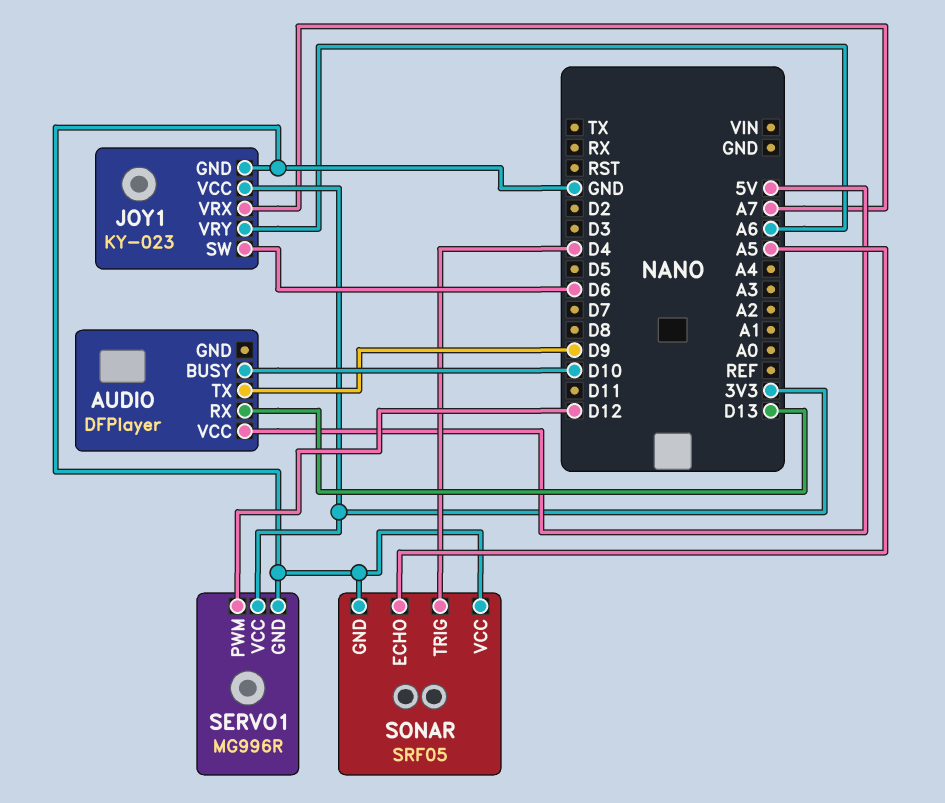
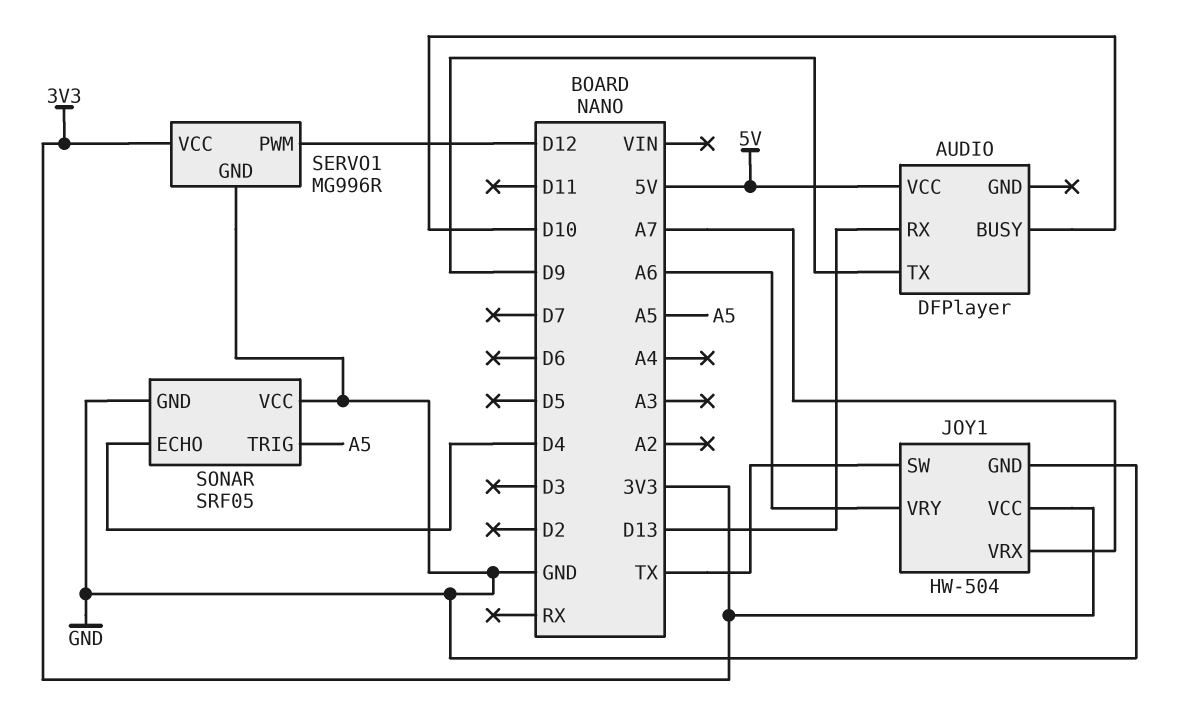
JOY1: KY-023 -> HW-504
JOY1 pin SW: D6 -> TX
SONAR pin ECHO: A5 -> D4
SONAR pin TRIG: D4 -> A5

